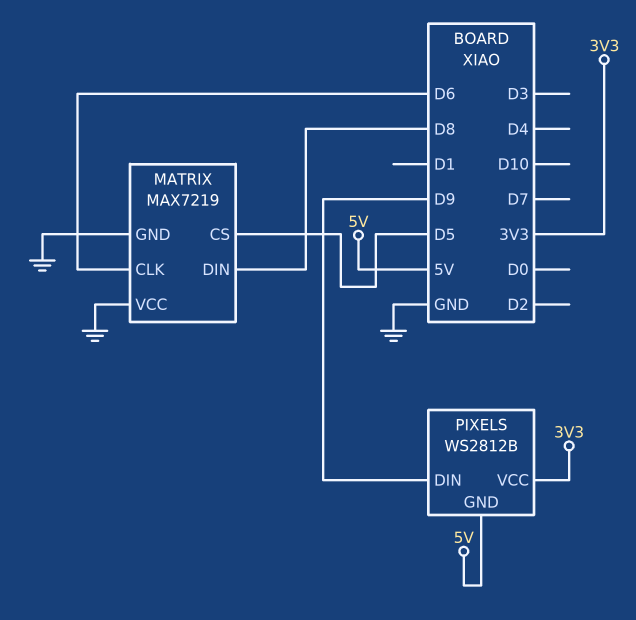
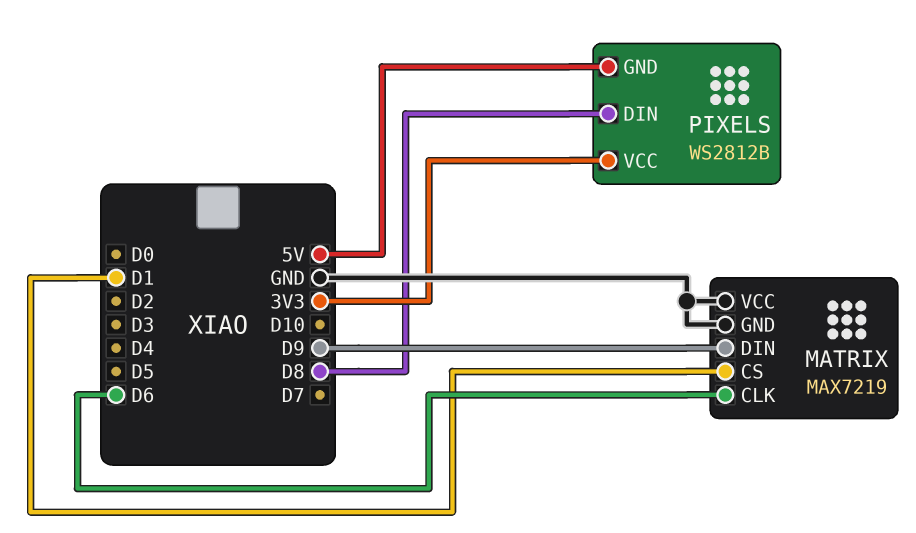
MATRIX pin CS: D5 -> D1
MATRIX pin DIN: D8 -> D9
PIXELS pin DIN: D9 -> D8

